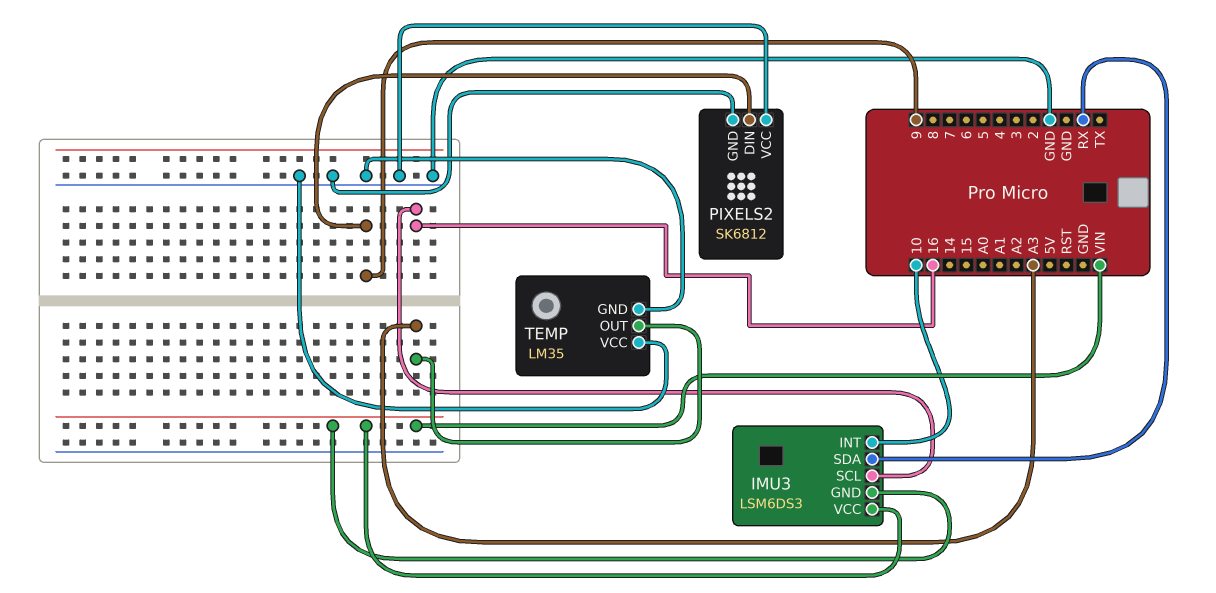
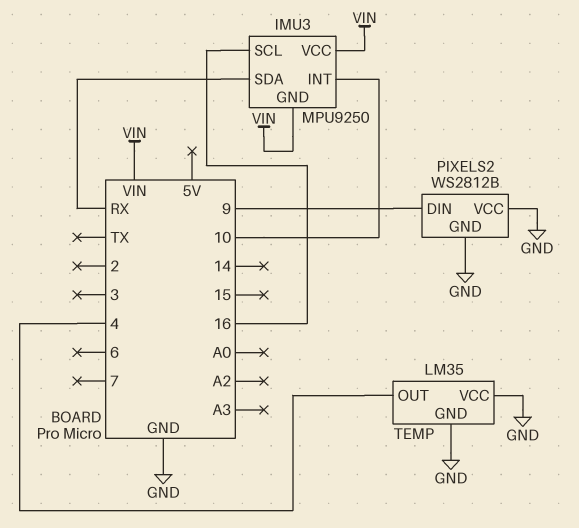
IMU3: LSM6DS3 -> MPU9250
PIXELS2: SK6812 -> WS2812B
TEMP pin OUT: A3 -> 4

